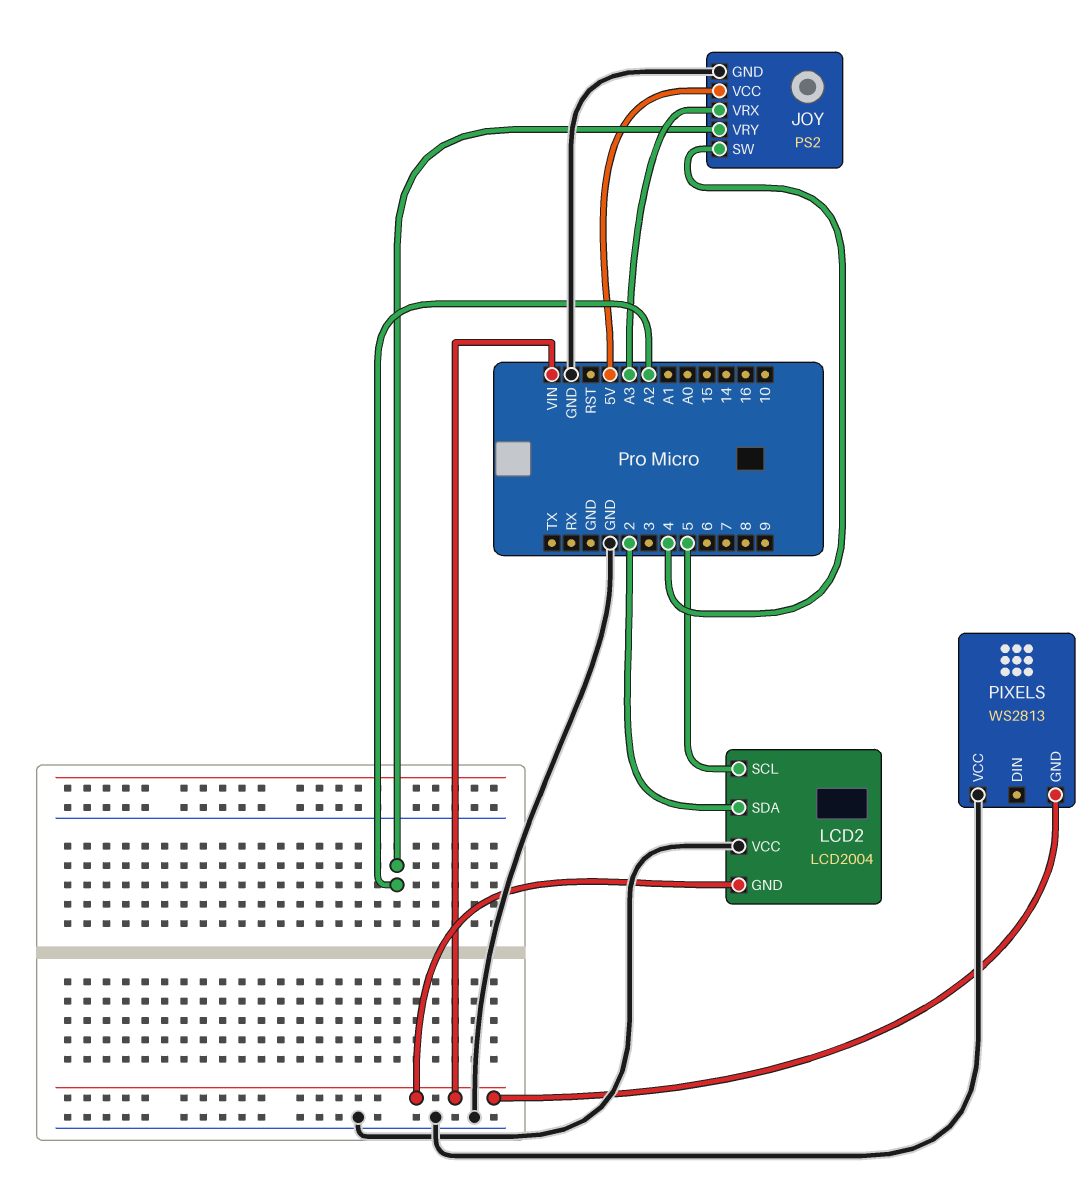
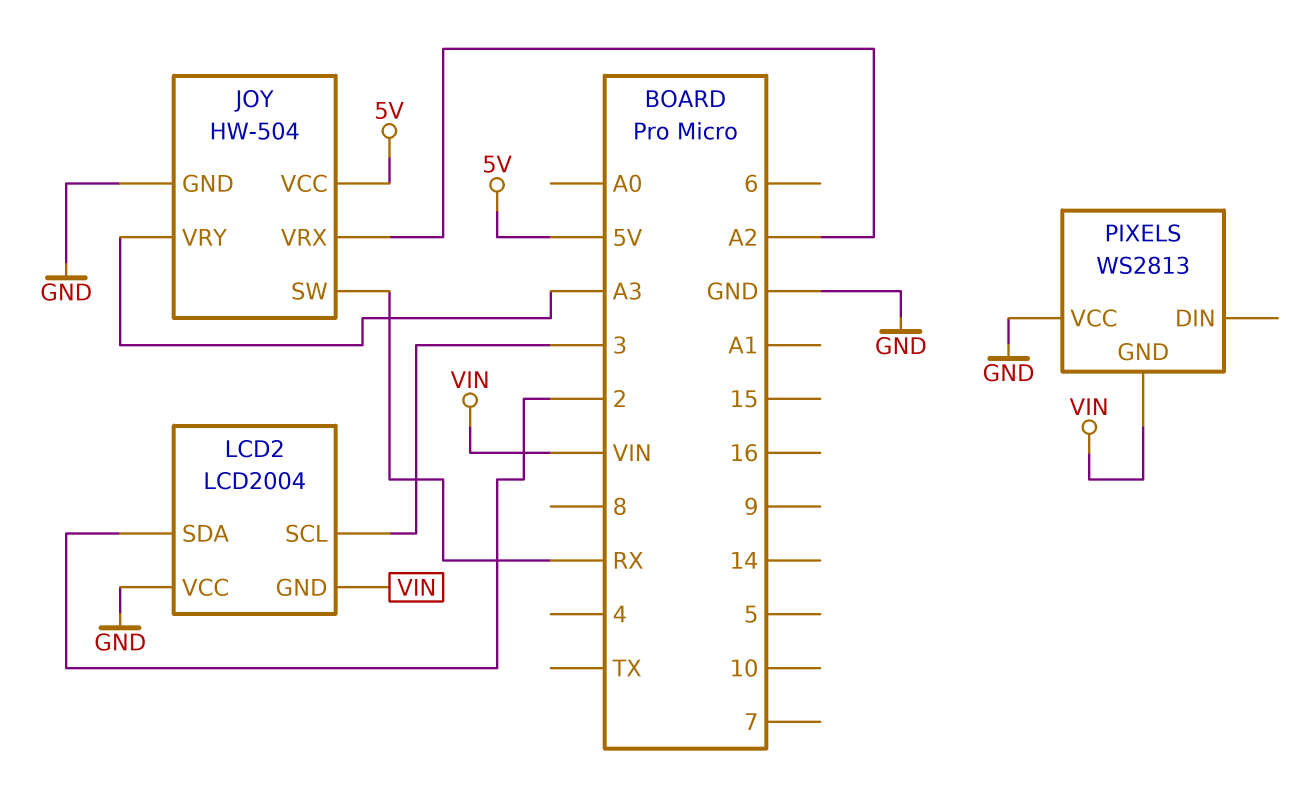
JOY: PS2 -> HW-504
JOY pin SW: 4 -> RX
JOY pin VRX: A3 -> A2
JOY pin VRY: A2 -> A3
LCD2 pin SCL: 5 -> 3

